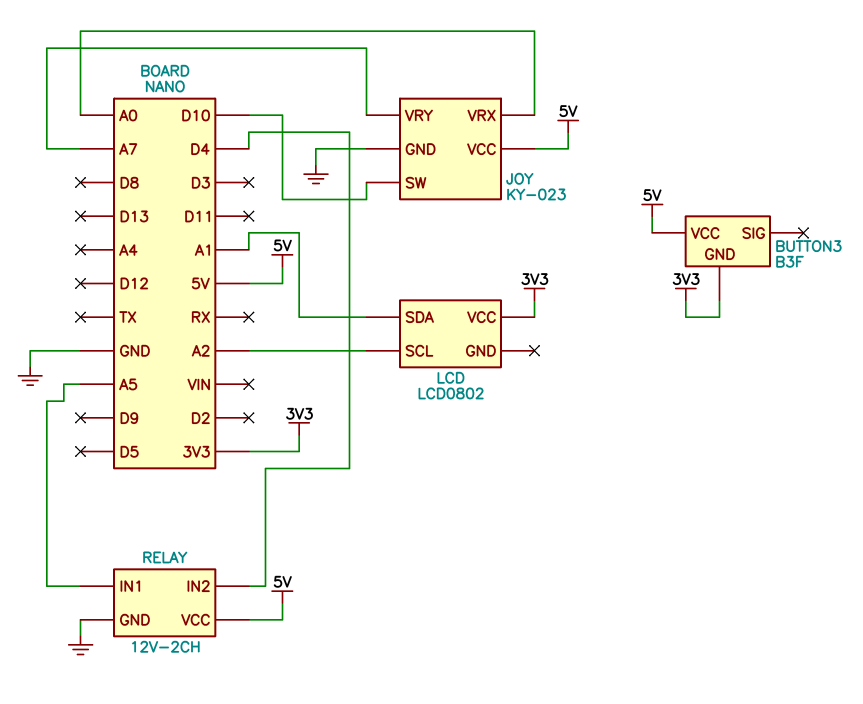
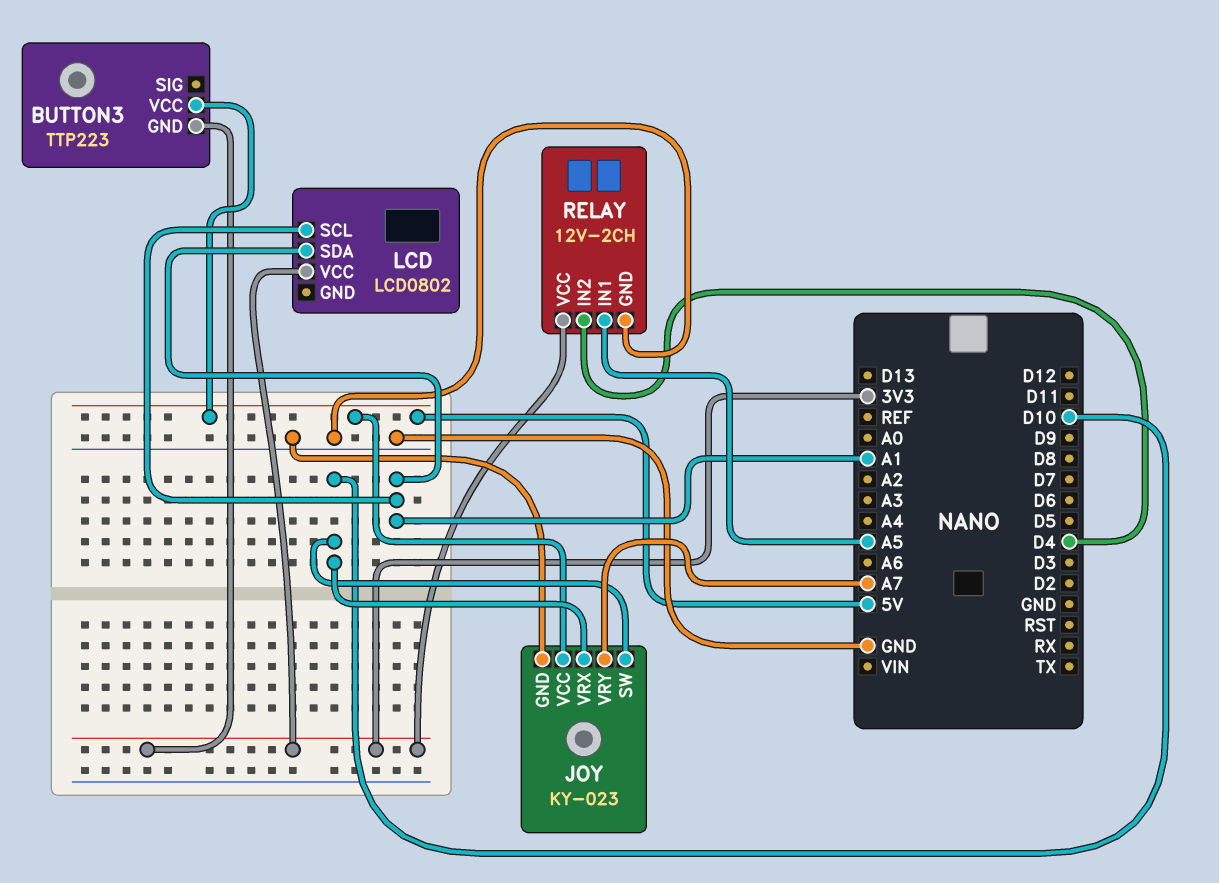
BUTTON3: B3F -> TTP223
JOY pin VRX: A0 -> D10
LCD pin SCL: A2 -> A1
RELAY pin VCC: 5V -> 3V3

